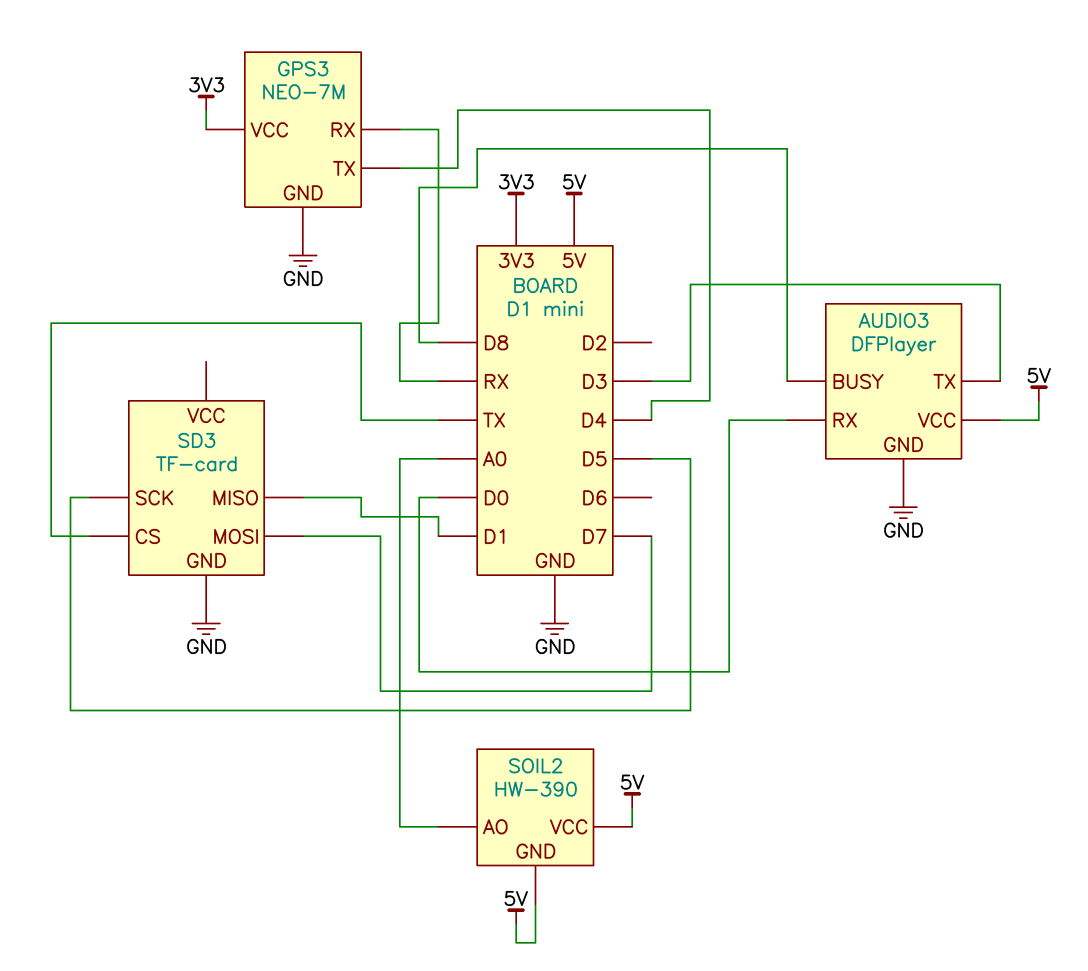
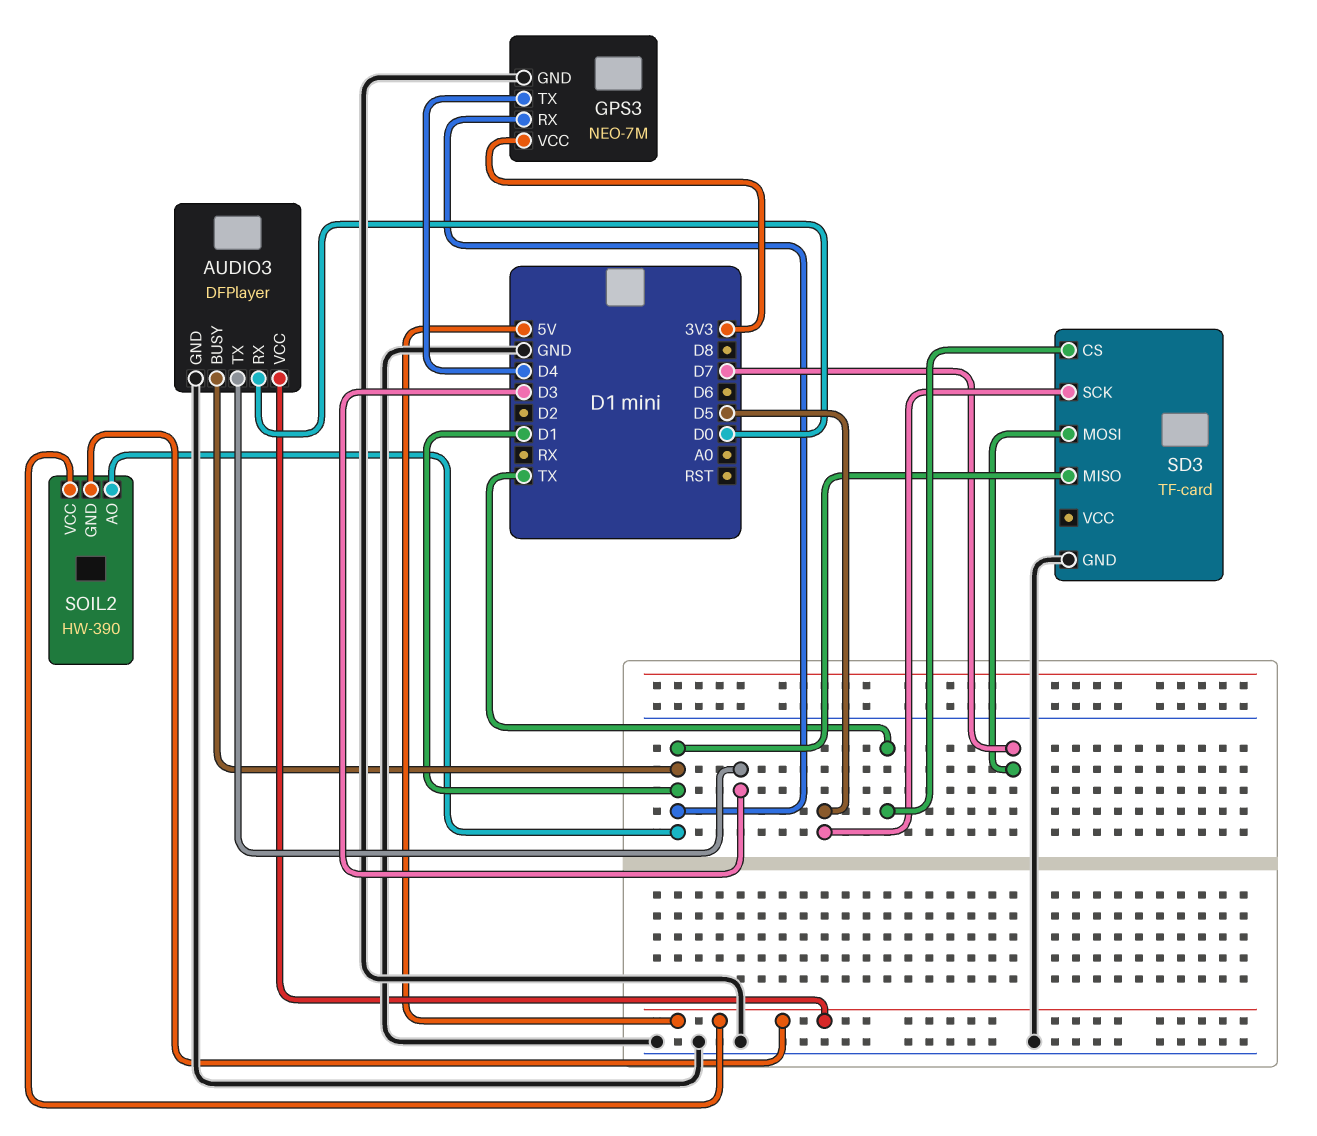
AUDIO3 pin BUSY: D8 -> D1
GPS3 pin RX: RX -> D1
SOIL2 pin AO: A0 -> D1

